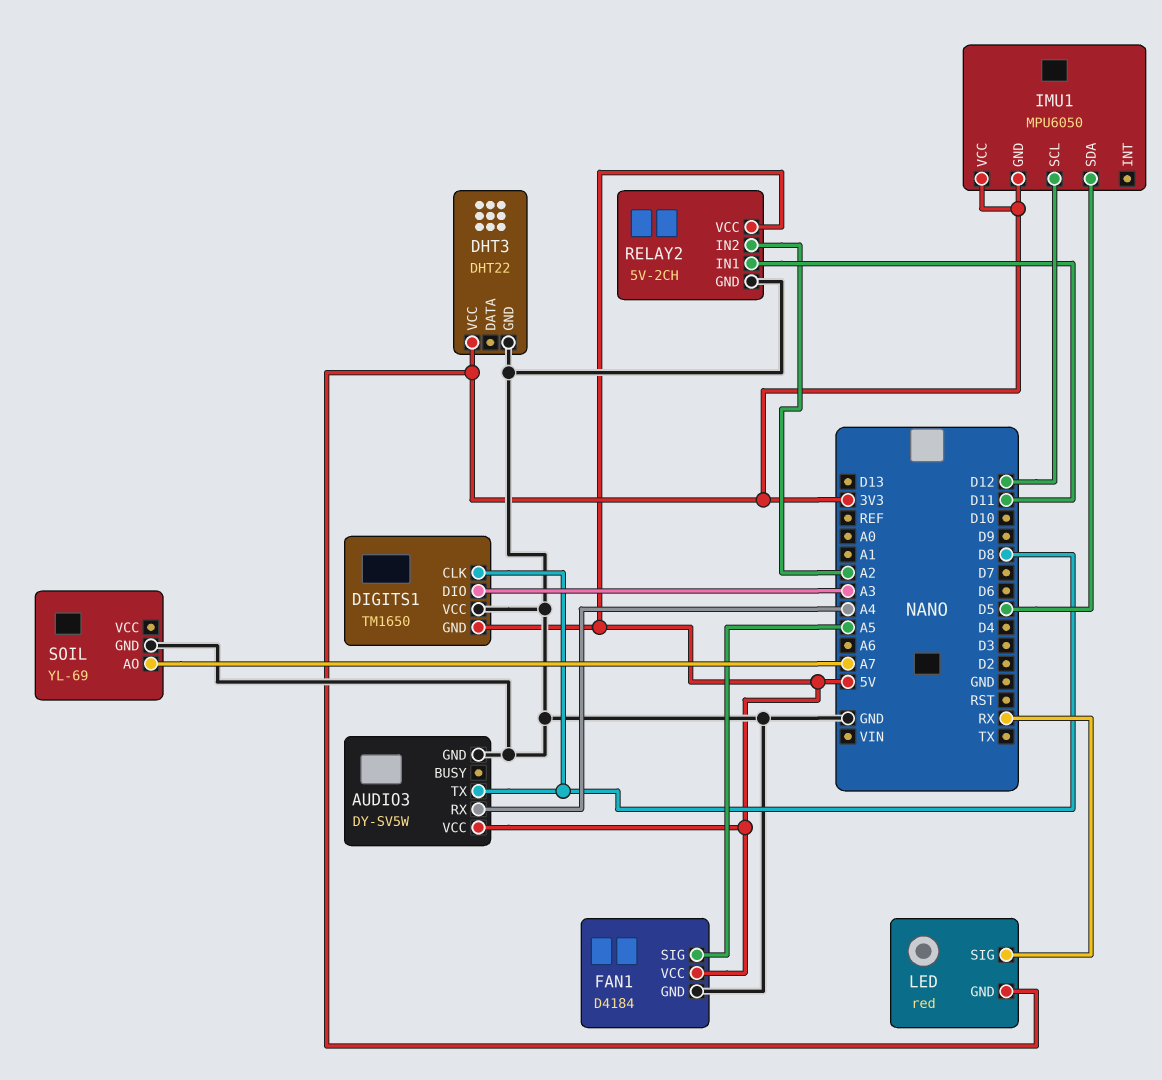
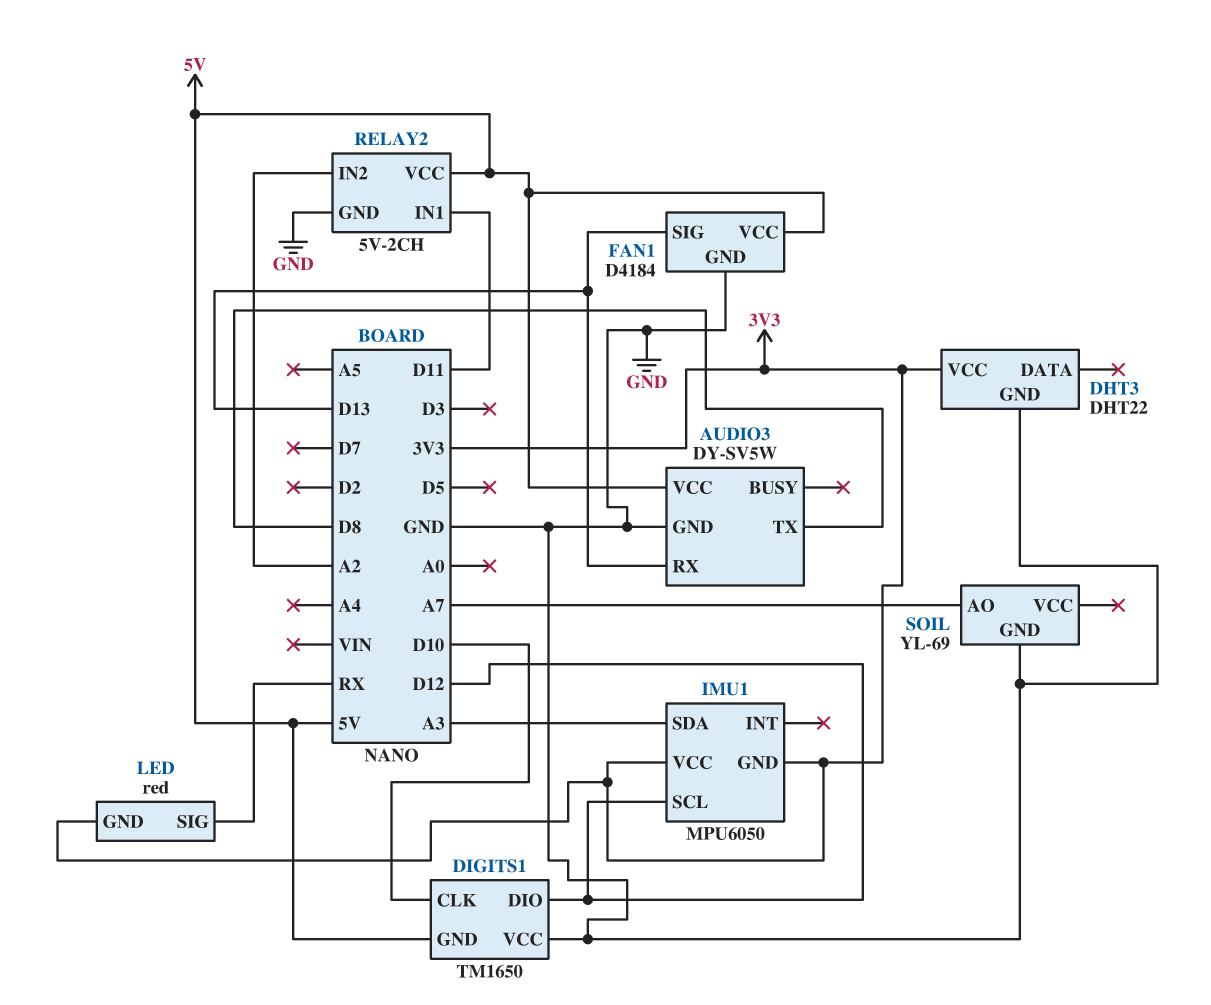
AUDIO3 pin RX: A4 -> D13
DIGITS1 pin CLK: D8 -> D10
DIGITS1 pin DIO: A3 -> D12
FAN1 pin SIG: A5 -> D13
IMU1 pin SDA: D5 -> A3

